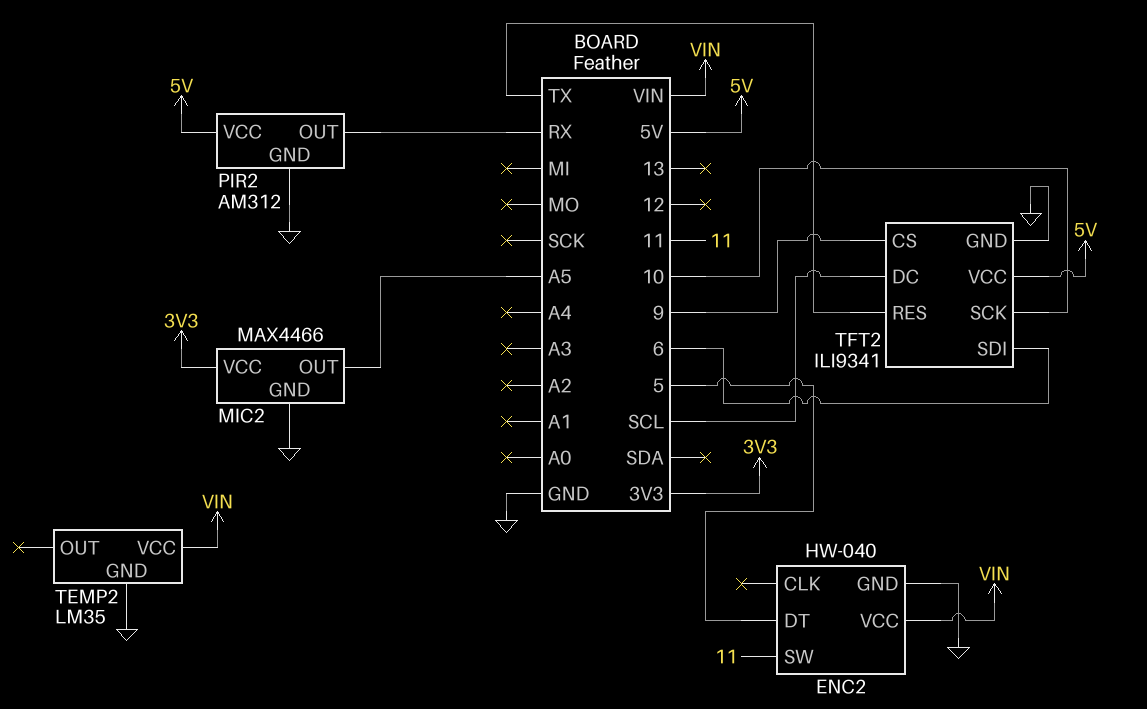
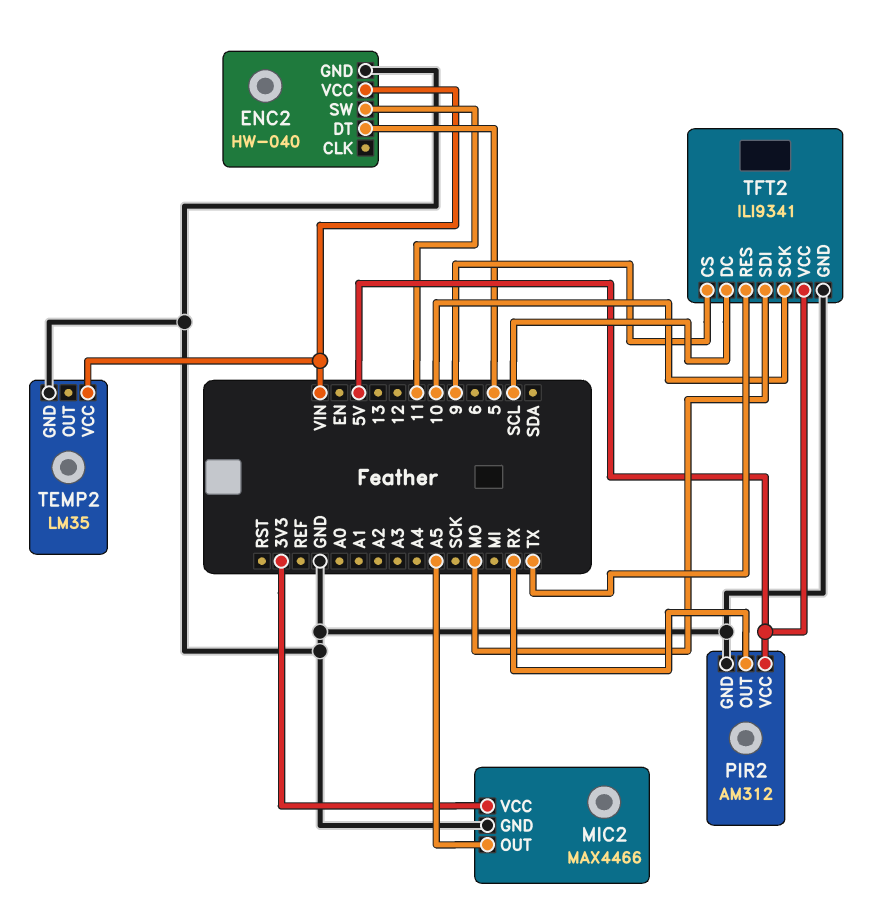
TFT2 pin SDI: 6 -> MO

